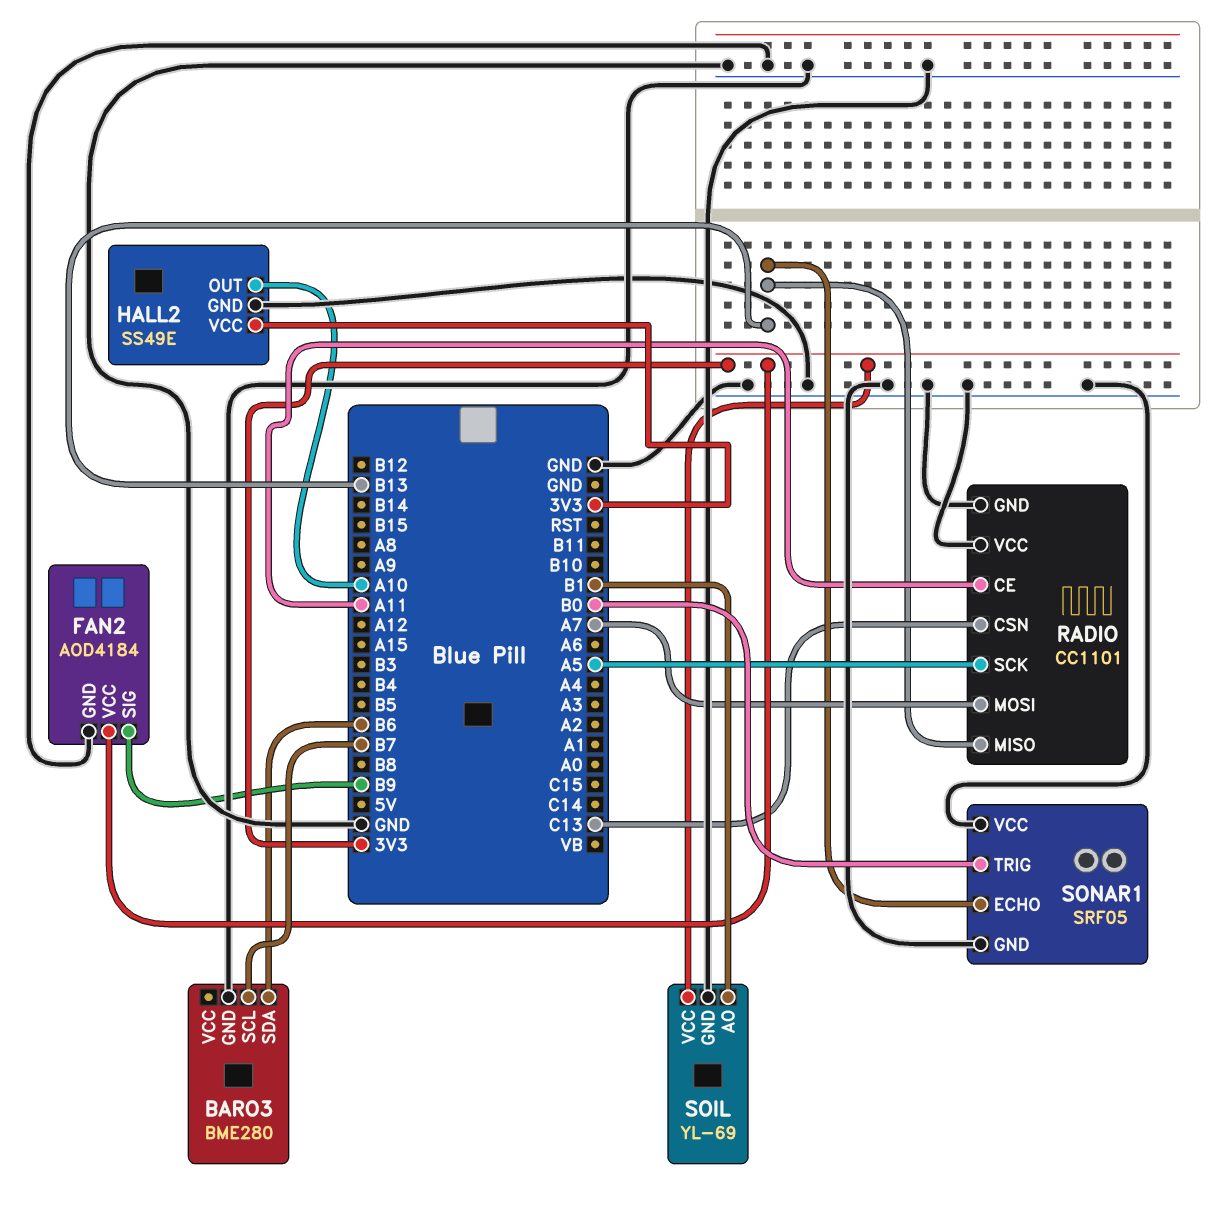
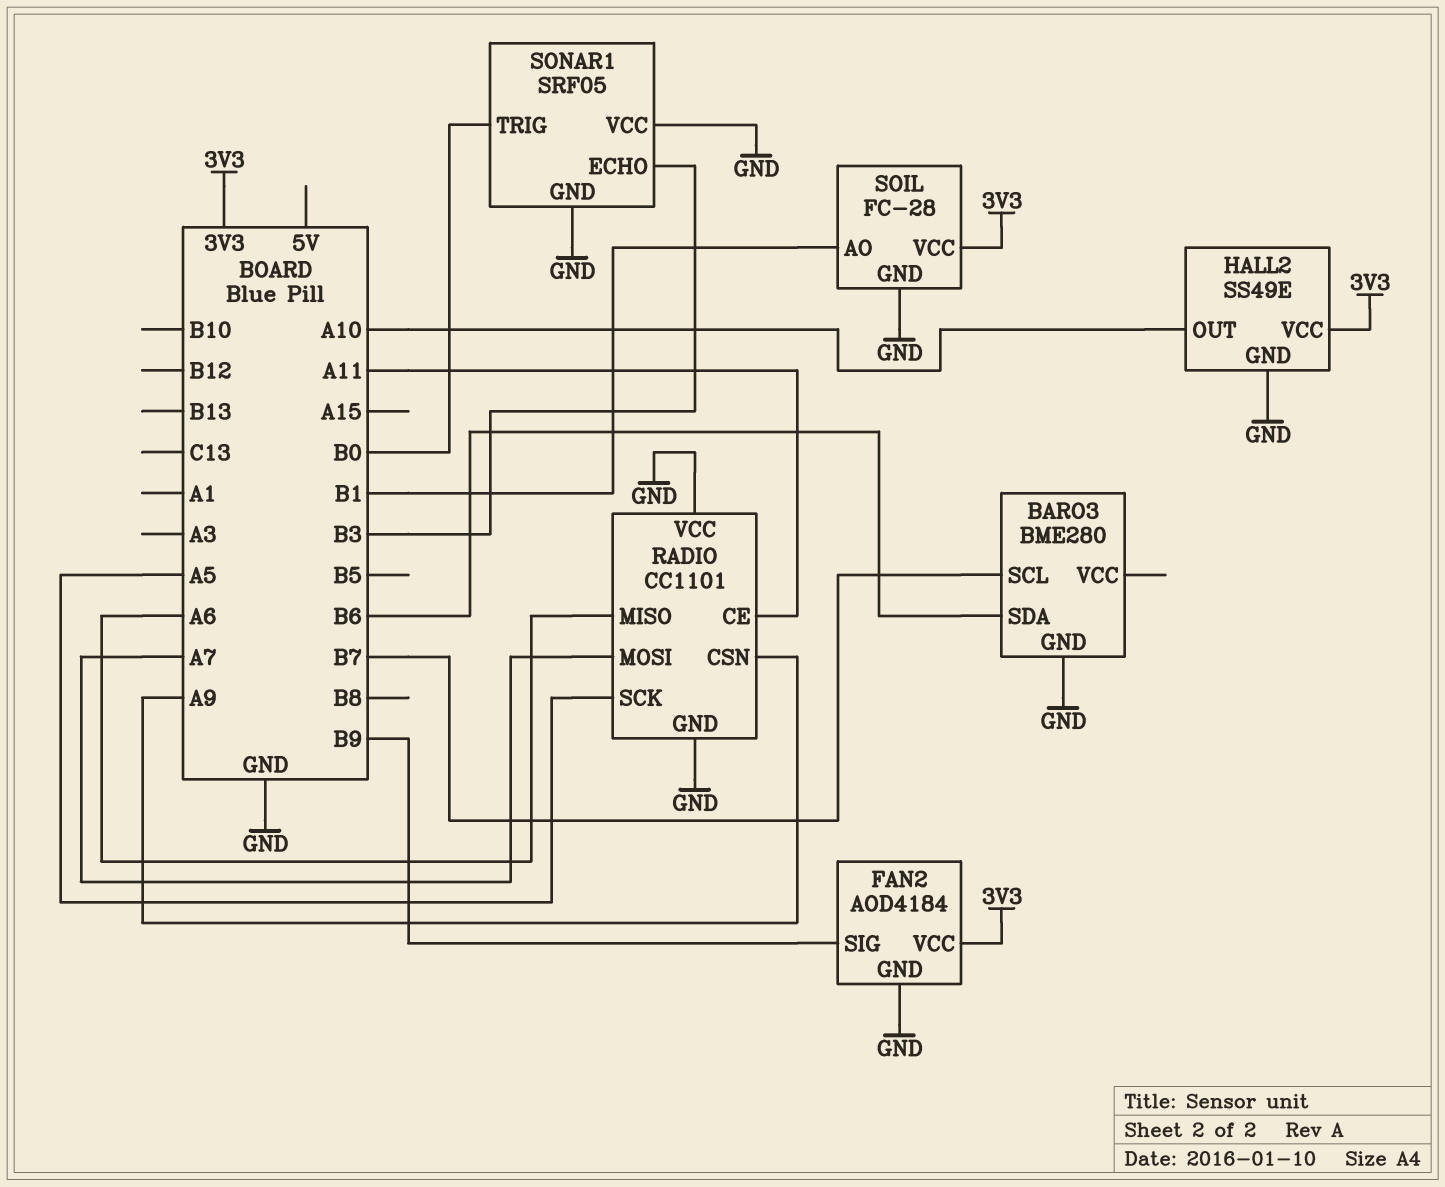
RADIO pin CSN: C13 -> A9
RADIO pin MISO: B13 -> A6
SOIL: YL-69 -> FC-28
SONAR1 pin ECHO: B13 -> B3

